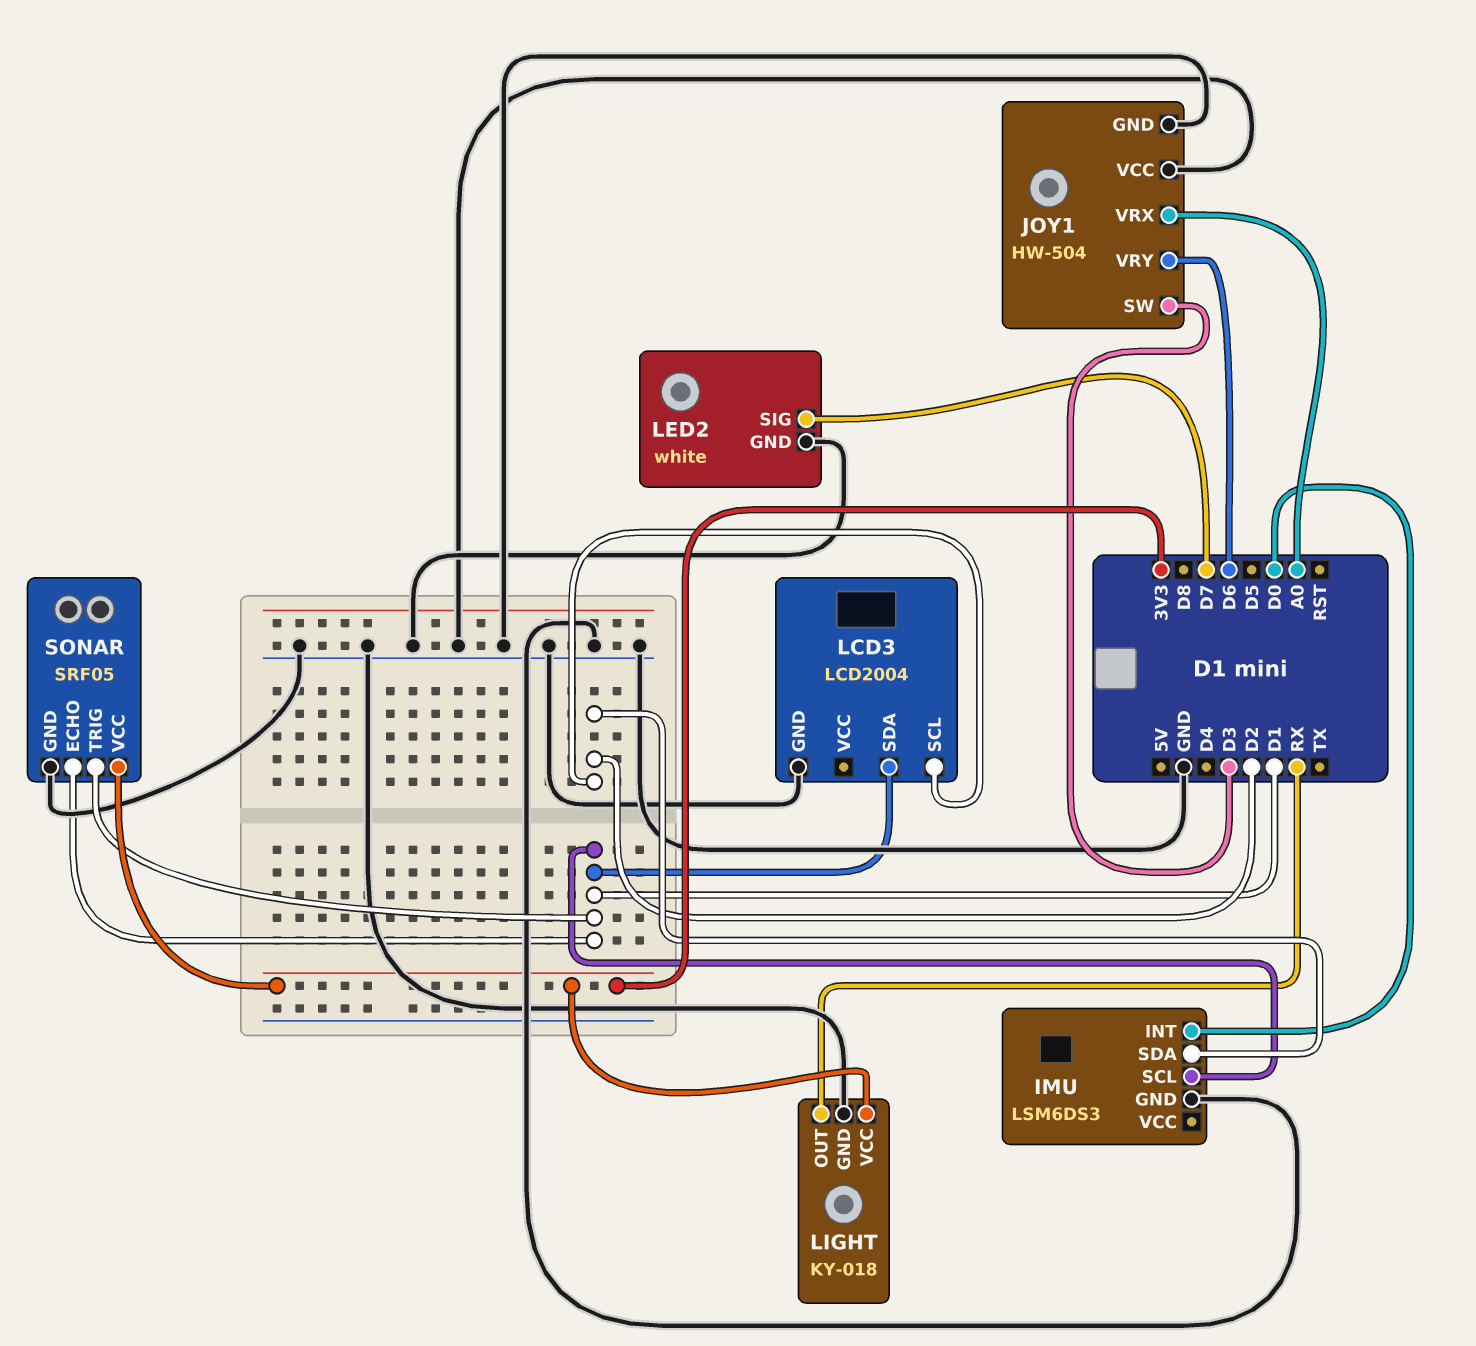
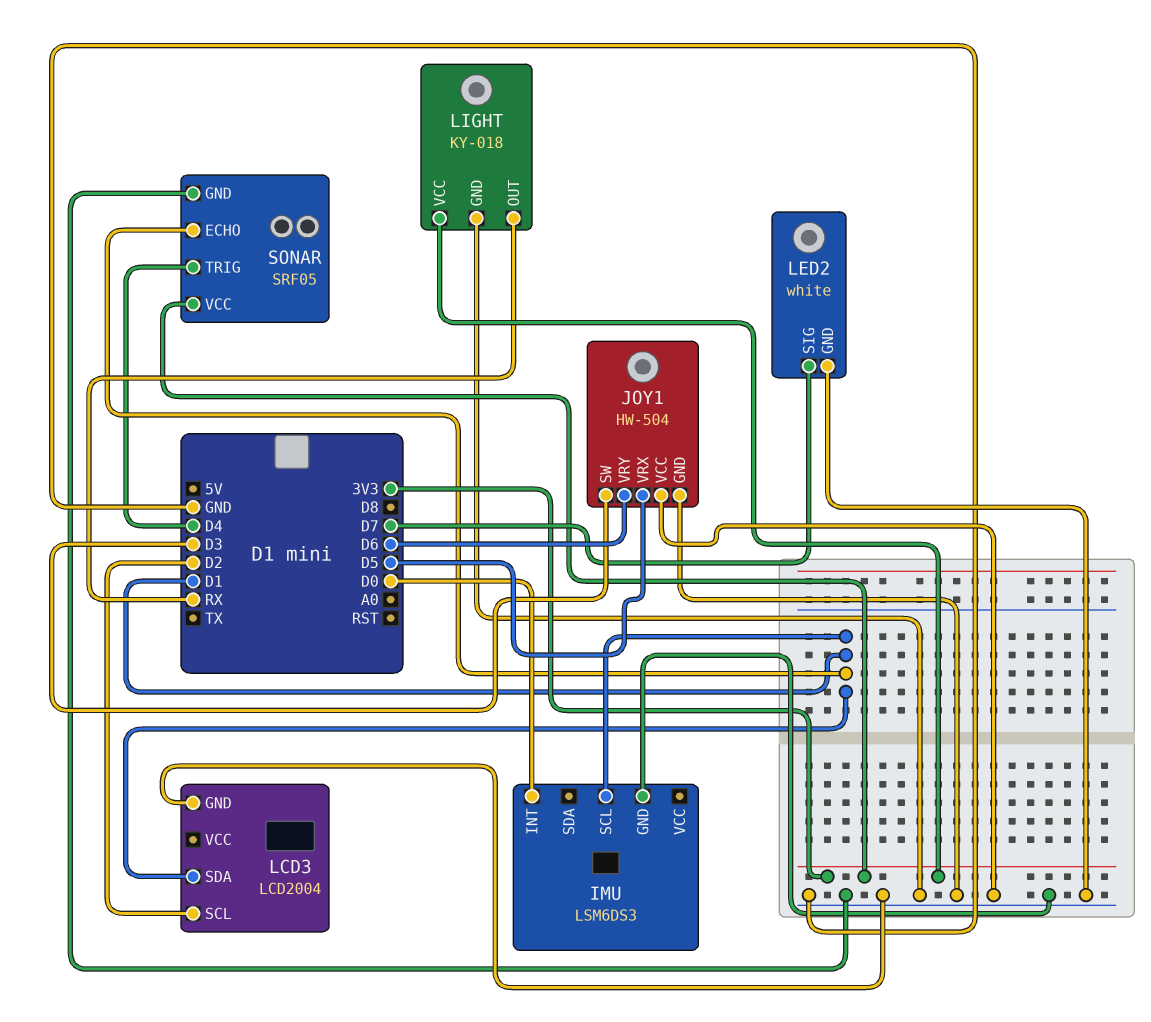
IMU pin SDA: D2 -> none
JOY1 pin VRX: A0 -> D5
SONAR pin TRIG: D1 -> D4

